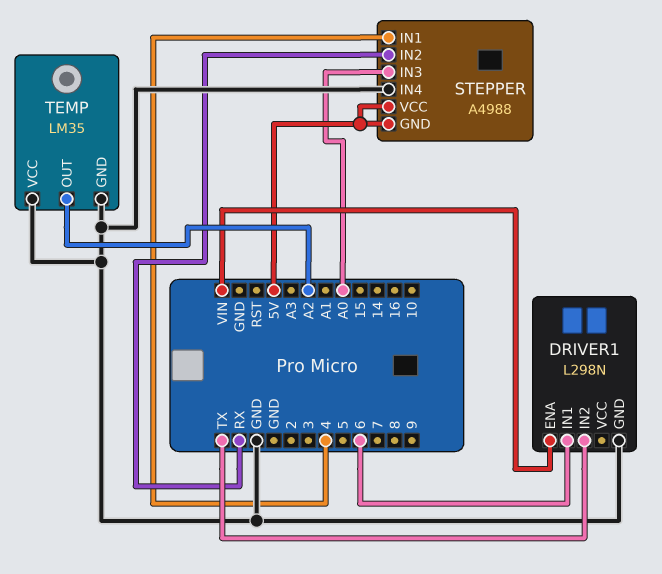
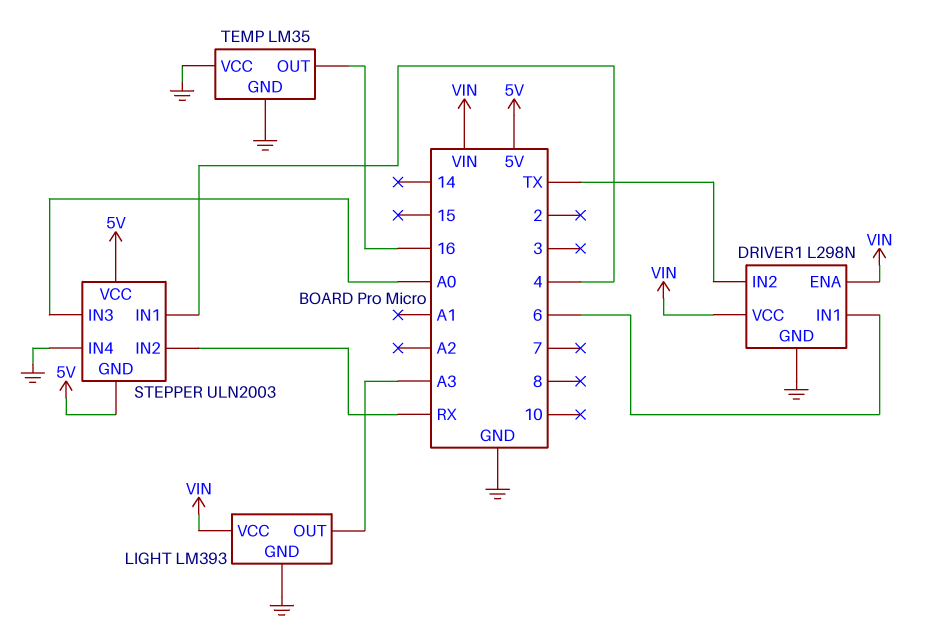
DRIVER1 pin VCC: none -> VIN
LIGHT: none -> LM393
LIGHT pin GND: none -> GND
LIGHT pin OUT: none -> A3
LIGHT pin VCC: none -> VIN
STEPPER: A4988 -> ULN2003
TEMP pin OUT: A2 -> 16

